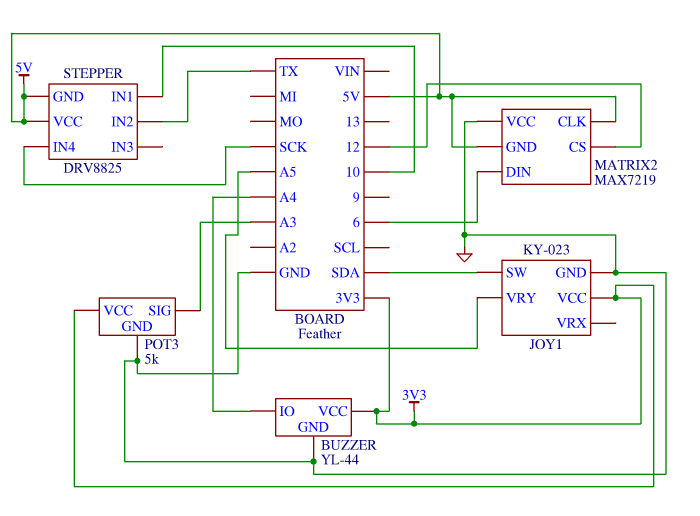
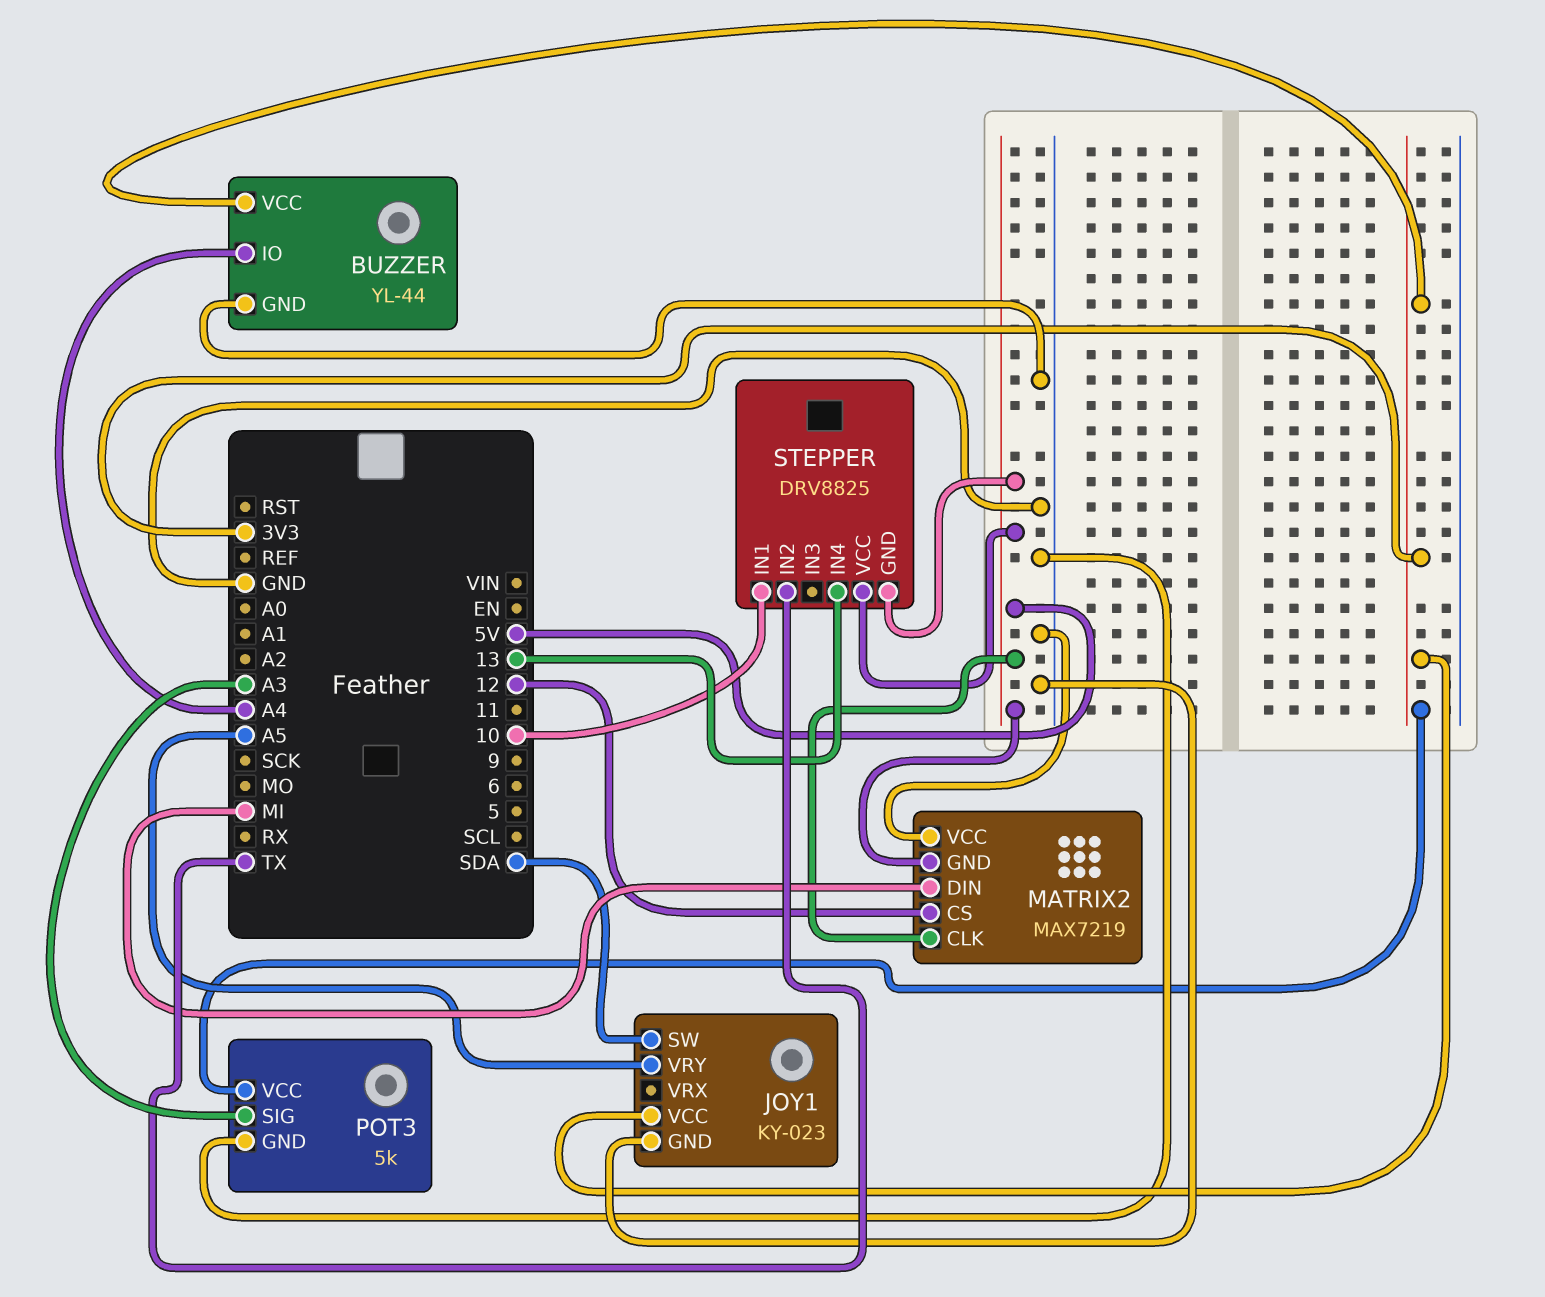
MATRIX2 pin DIN: 6 -> MI
STEPPER pin IN4: SCK -> 13

